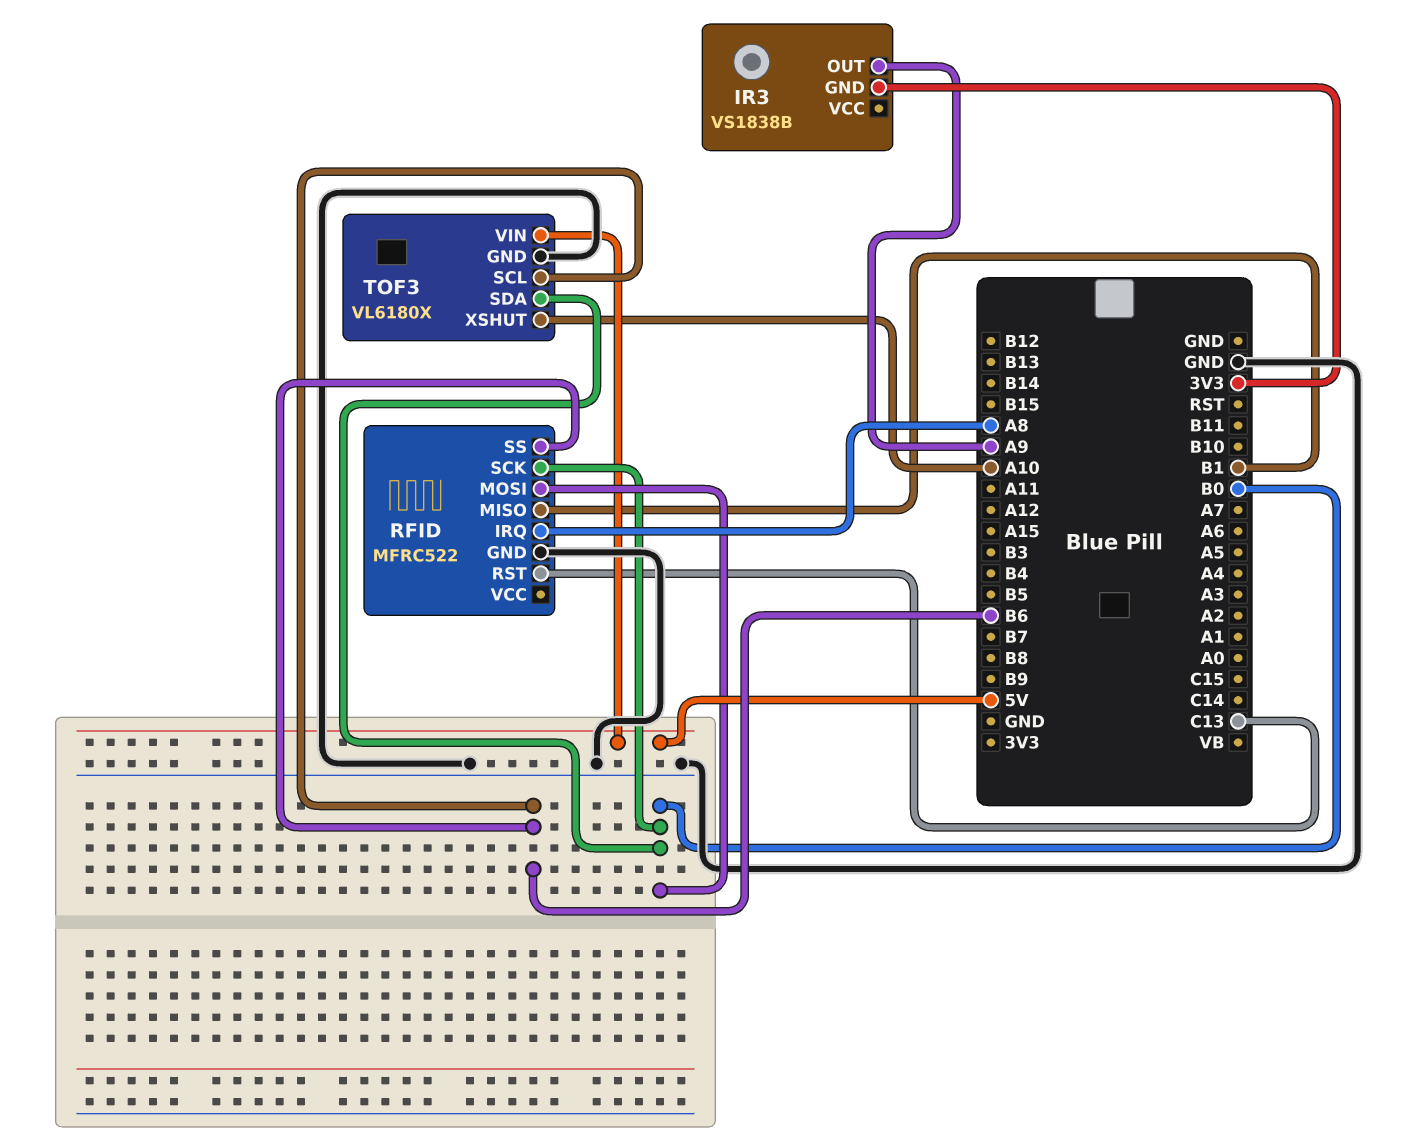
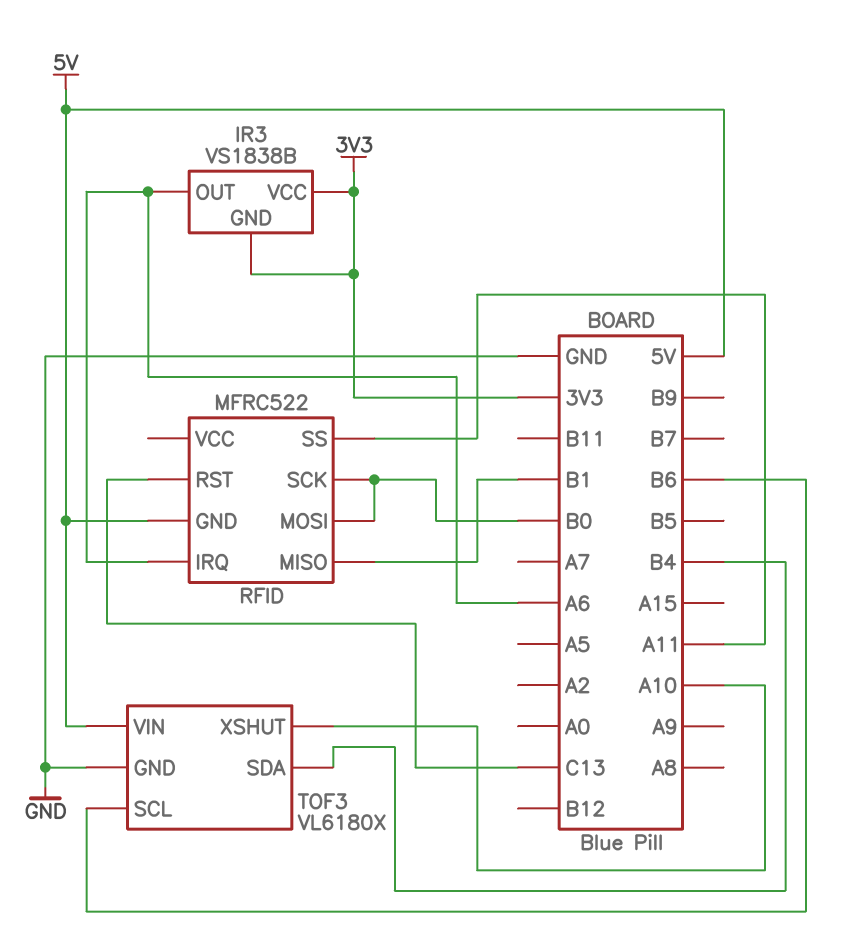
IR3 pin OUT: A9 -> A6
IR3 pin VCC: none -> 3V3
RFID pin GND: GND -> 5V
RFID pin IRQ: A8 -> A6
RFID pin SS: B6 -> A11
TOF3 pin SDA: B0 -> B4

